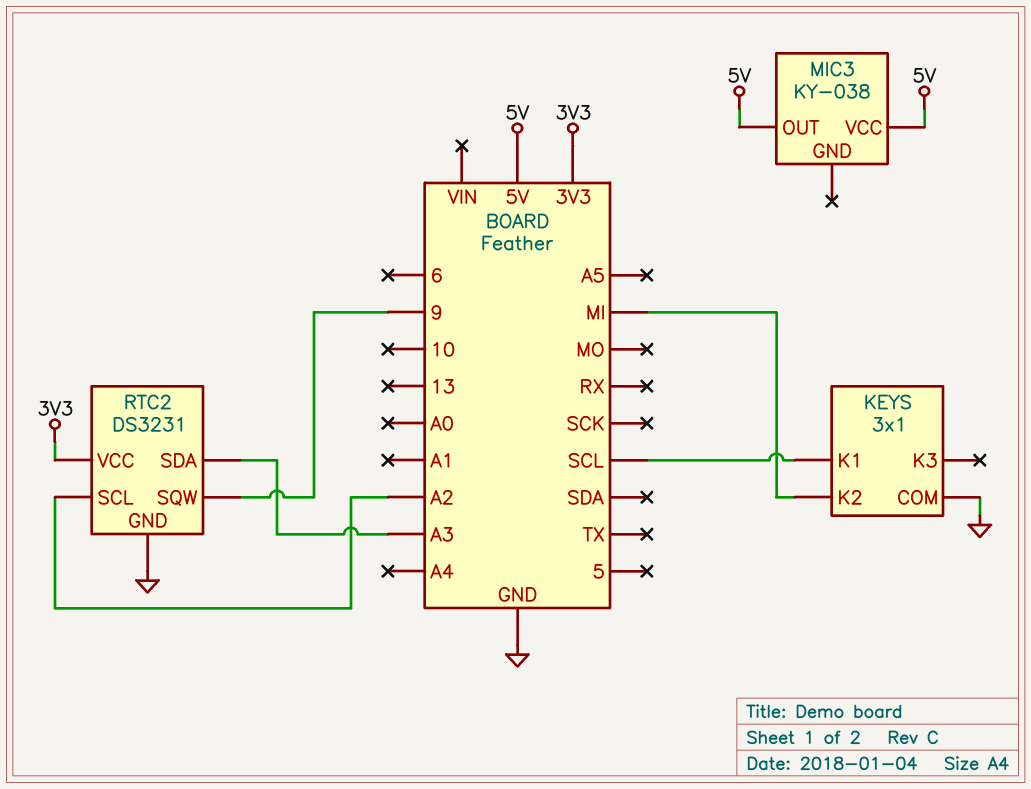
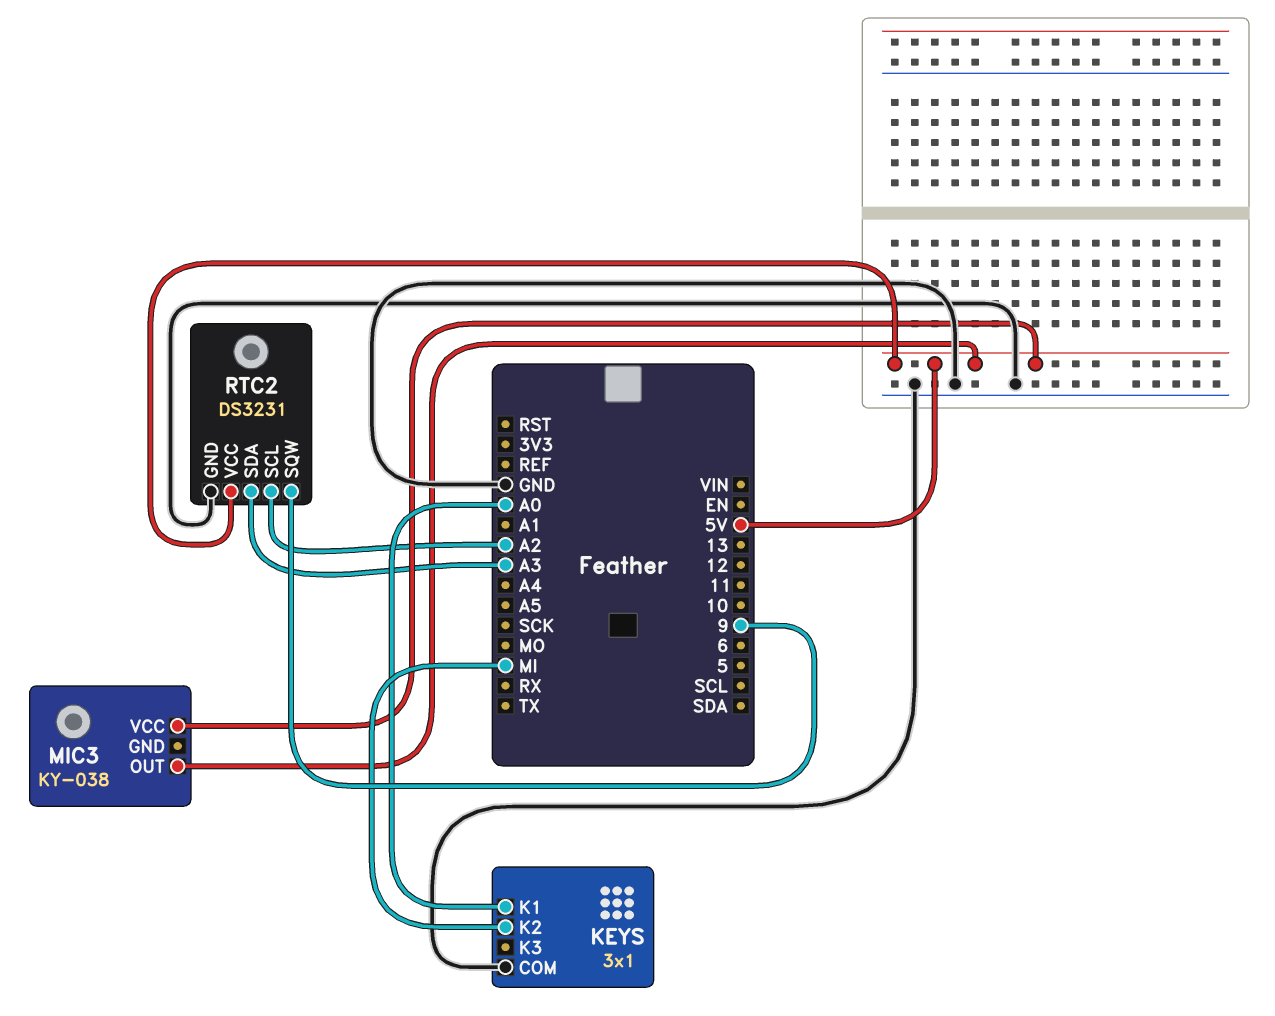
KEYS pin K1: SCL -> A0
RTC2 pin VCC: 3V3 -> 5V

